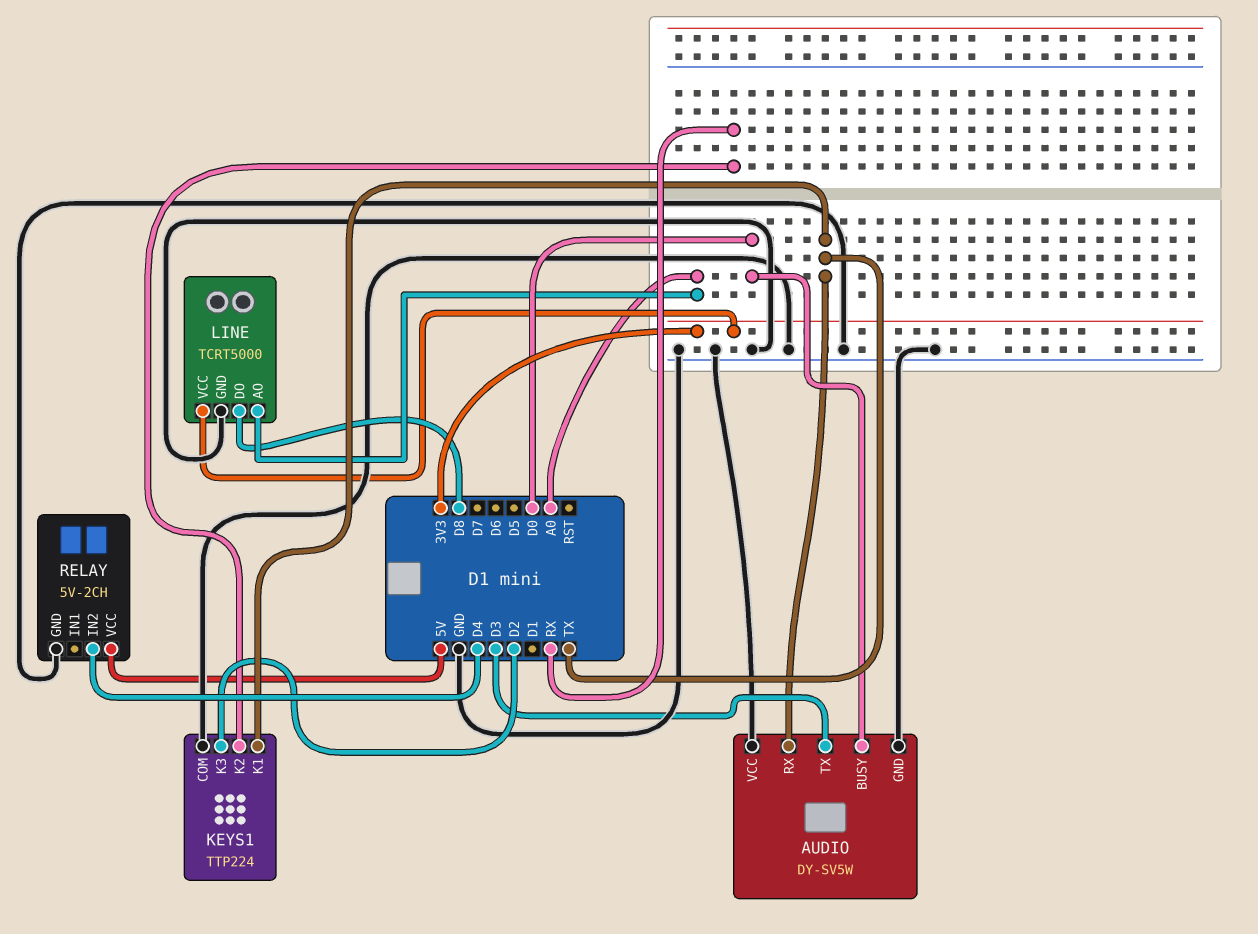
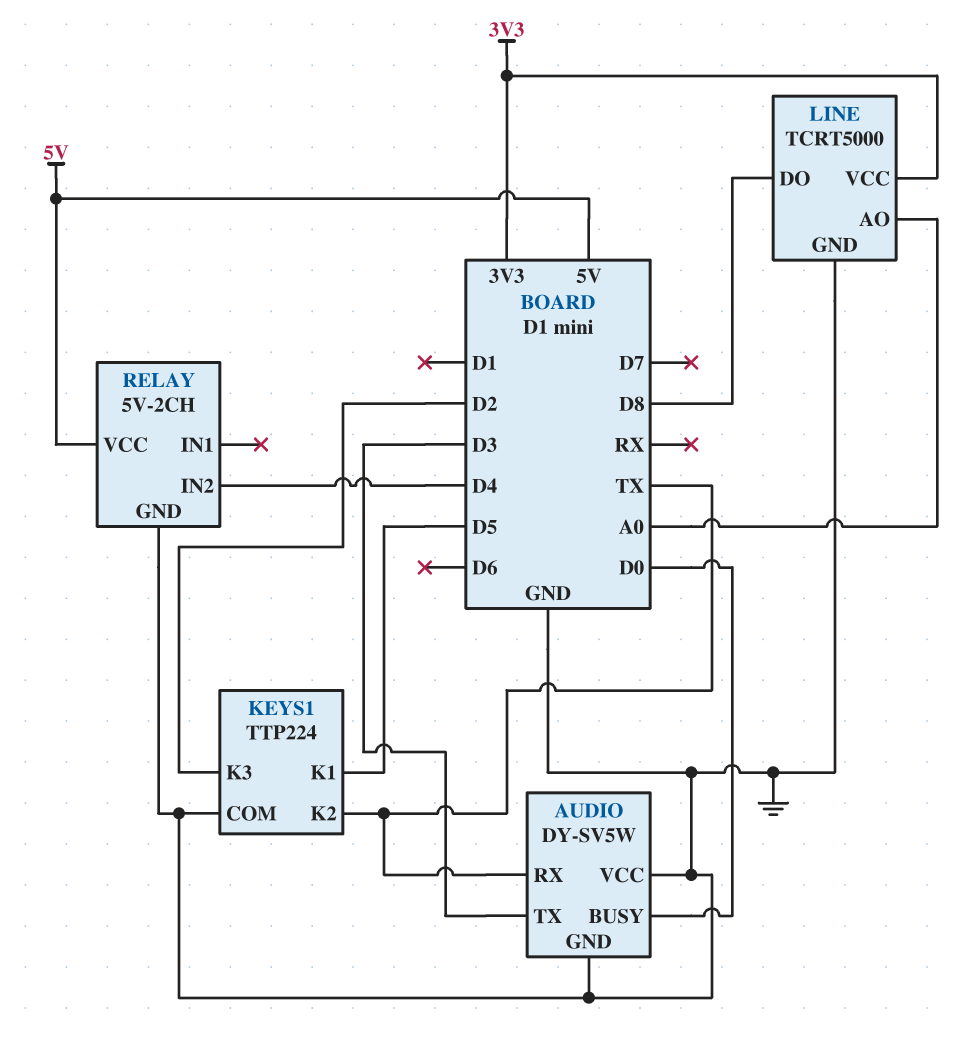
KEYS1 pin K1: TX -> D5
KEYS1 pin K2: RX -> TX

